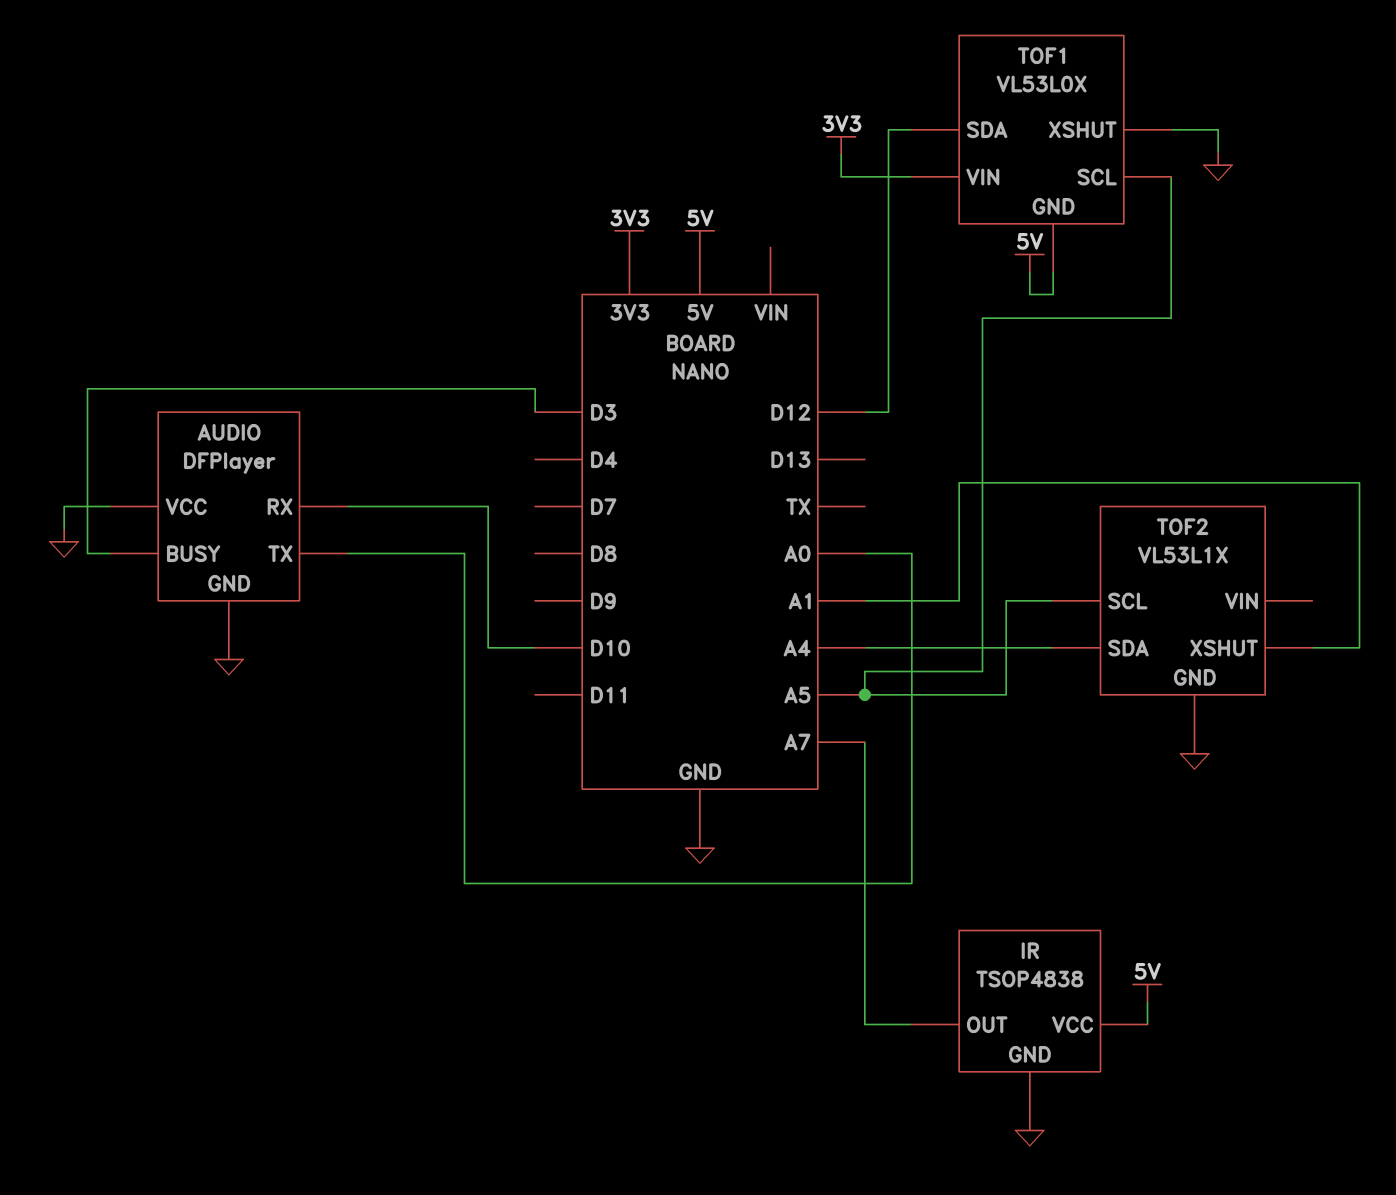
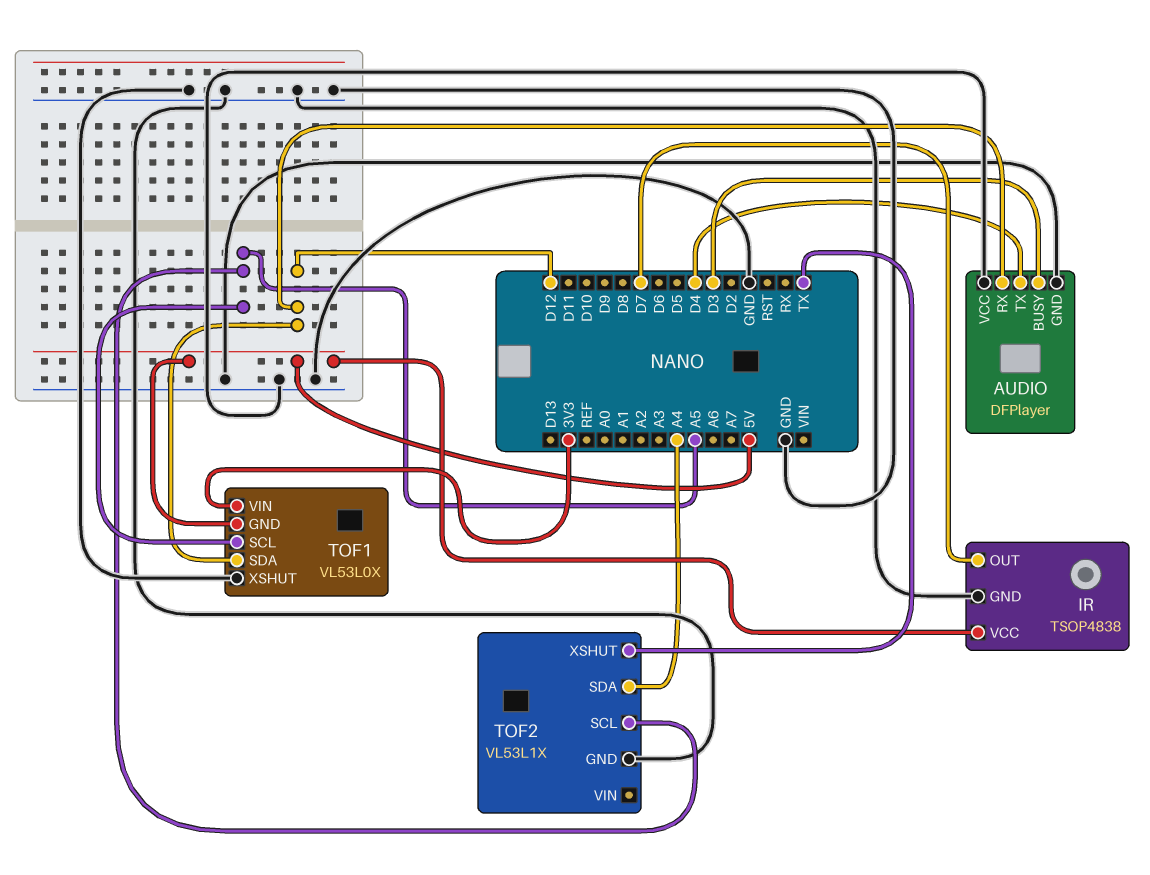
AUDIO pin RX: D10 -> D12
AUDIO pin TX: A0 -> D4
IR pin OUT: A7 -> D7
TOF2 pin XSHUT: A1 -> TX

